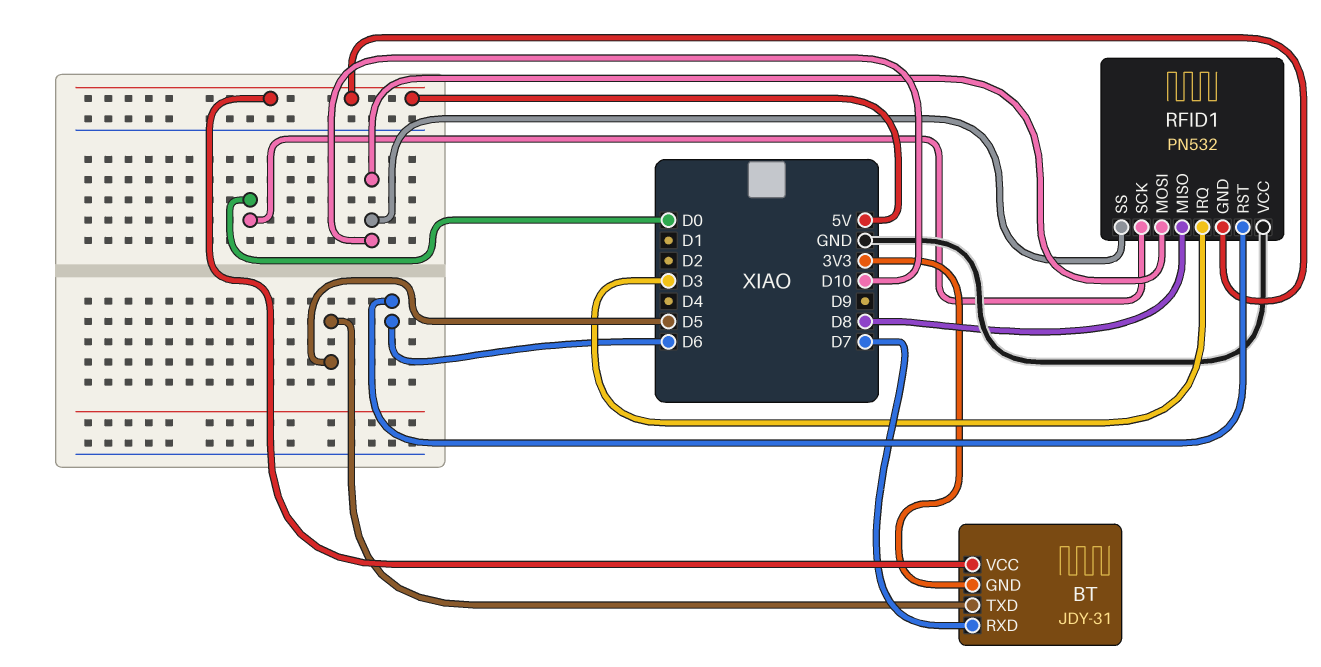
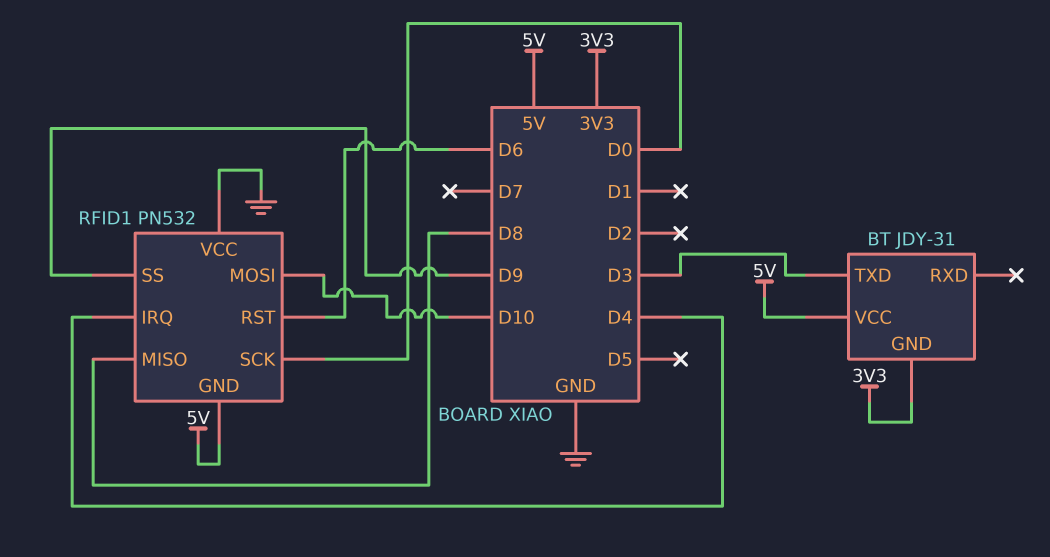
BT pin RXD: D7 -> none
BT pin TXD: D5 -> D3
RFID1 pin IRQ: D3 -> D4
RFID1 pin SS: D10 -> D9

